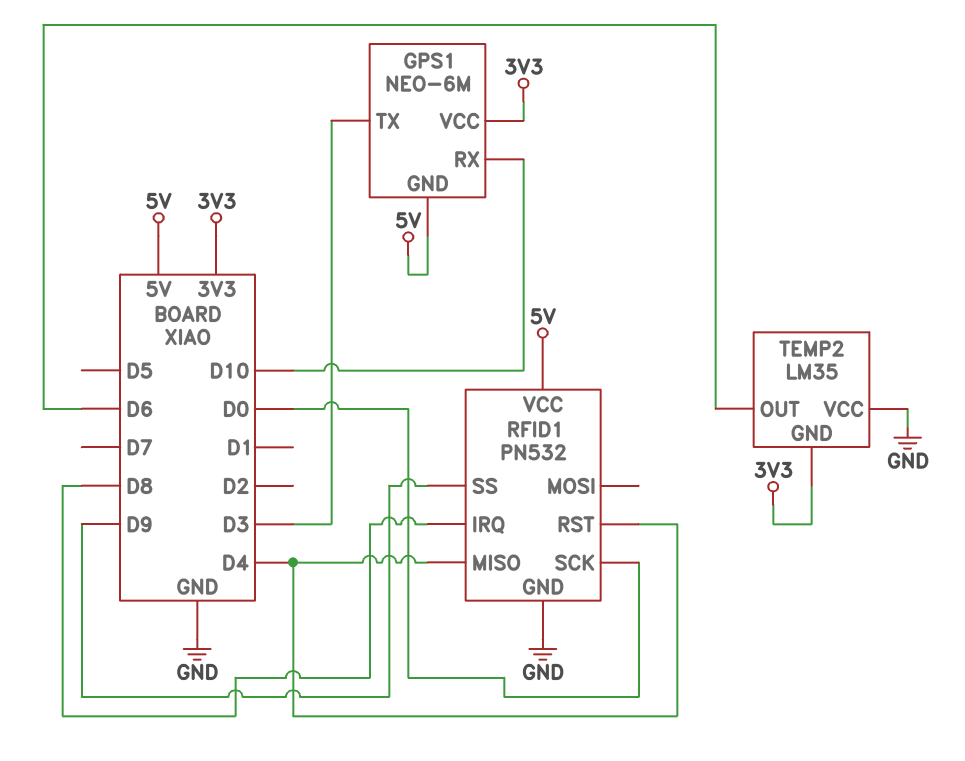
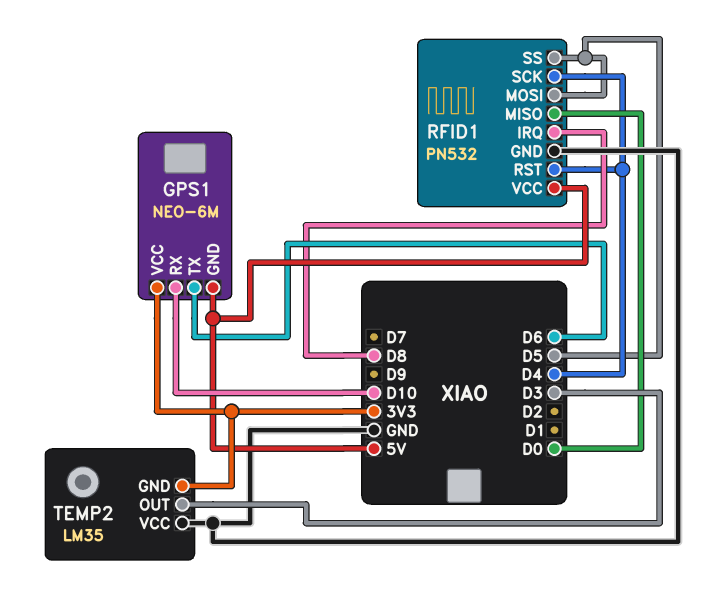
GPS1 pin TX: D3 -> D6
RFID1 pin MISO: D4 -> D0
RFID1 pin MOSI: none -> D5
RFID1 pin SCK: D0 -> D4
RFID1 pin SS: D9 -> D5
TEMP2 pin OUT: D6 -> D3

